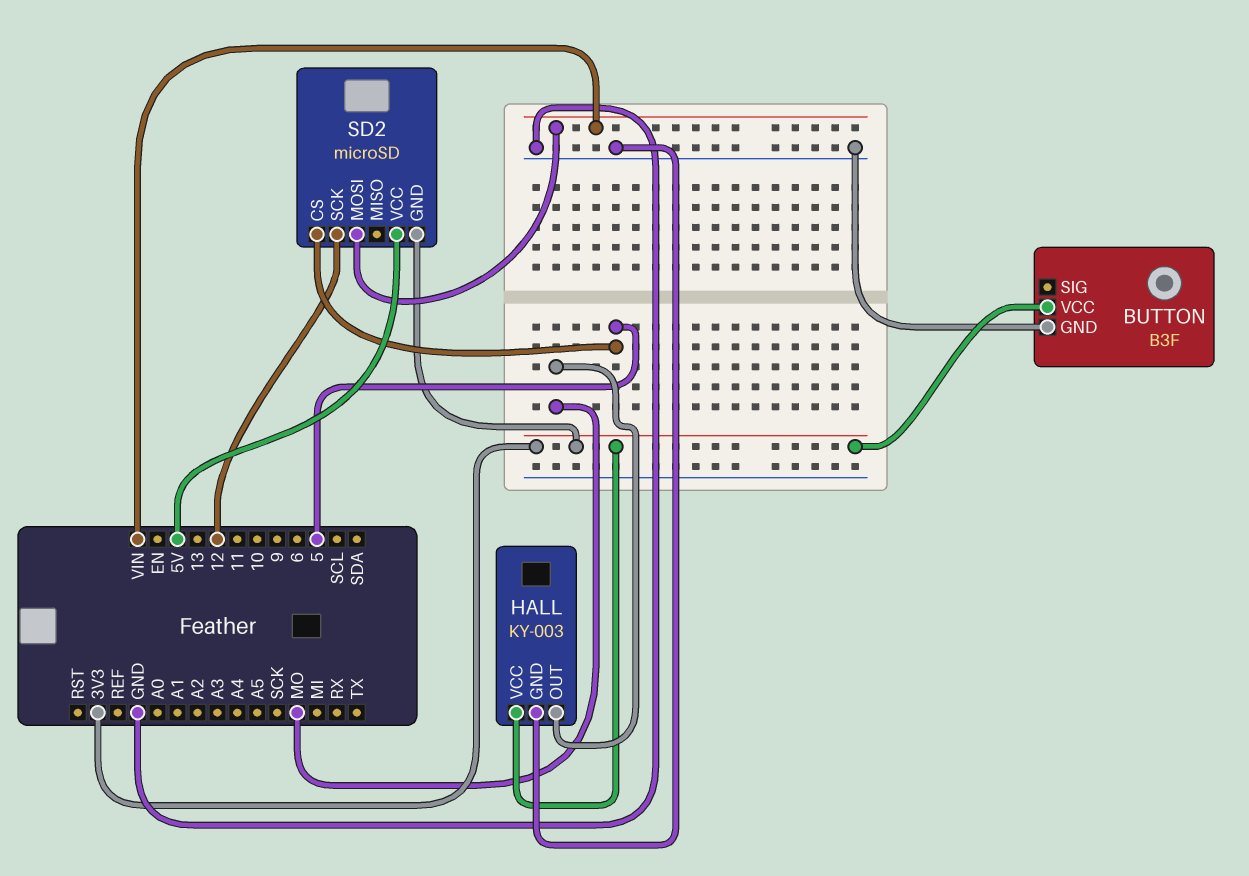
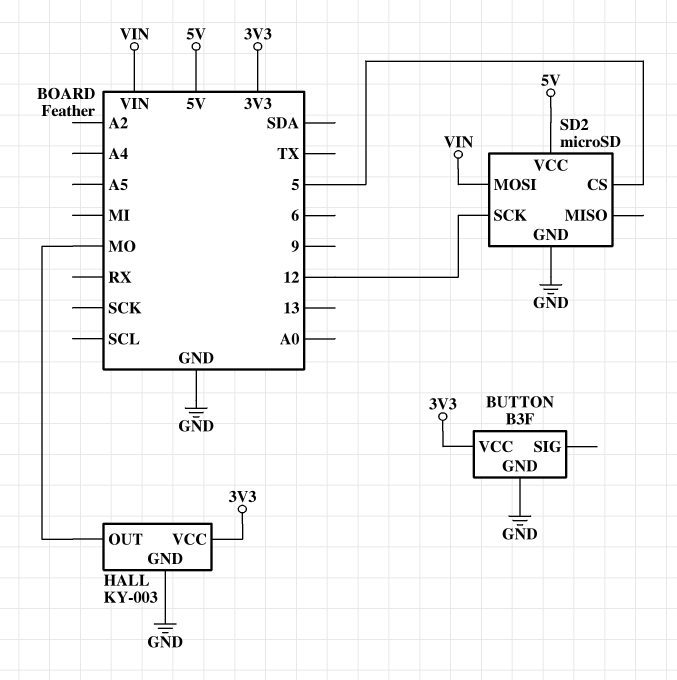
SD2 pin GND: 3V3 -> GND

